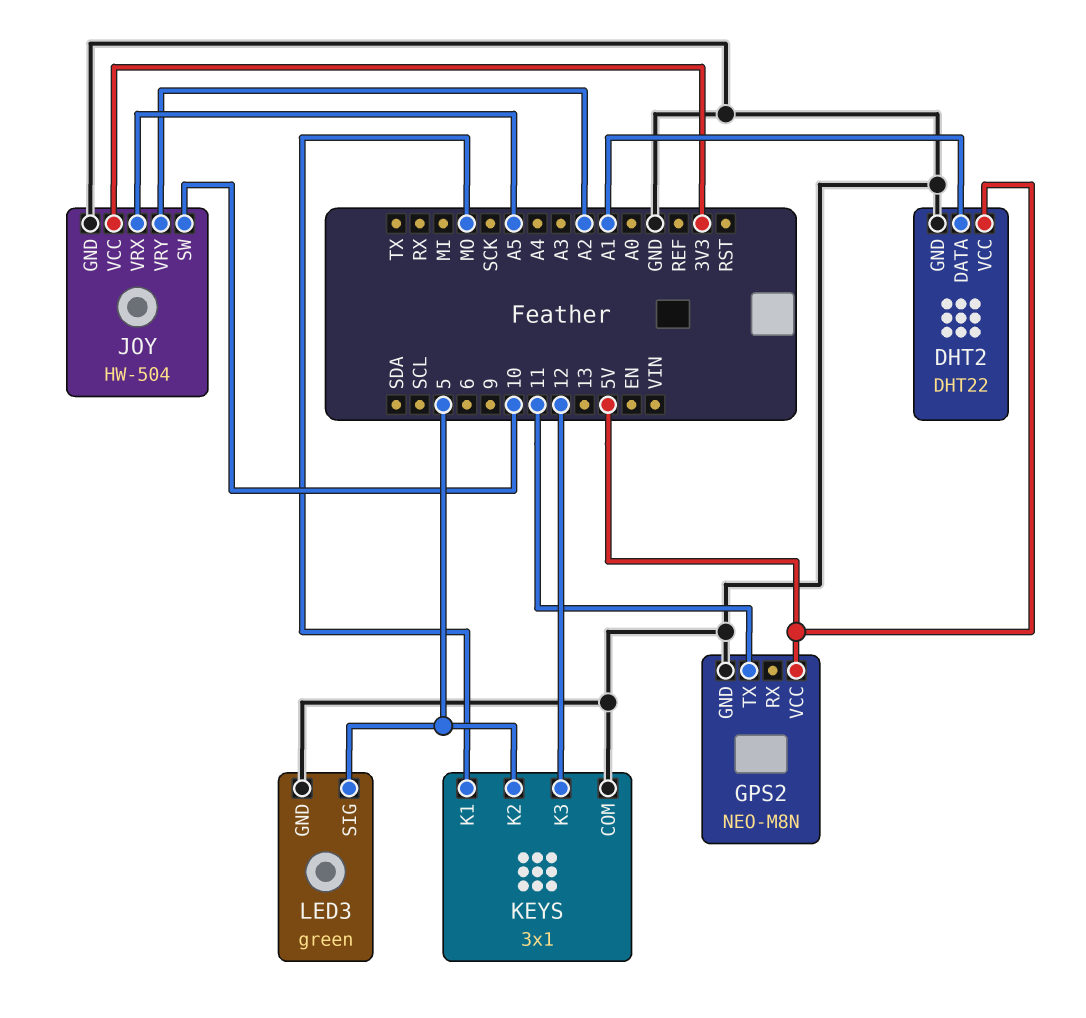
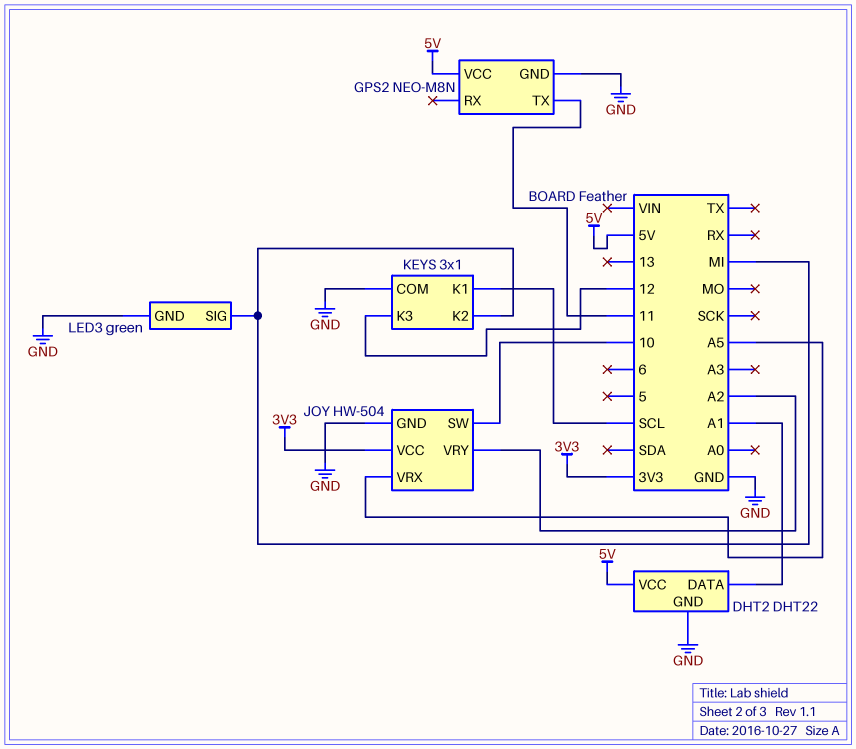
KEYS pin K1: MO -> SCL
KEYS pin K2: 5 -> MI
LED3 pin SIG: 5 -> MI

